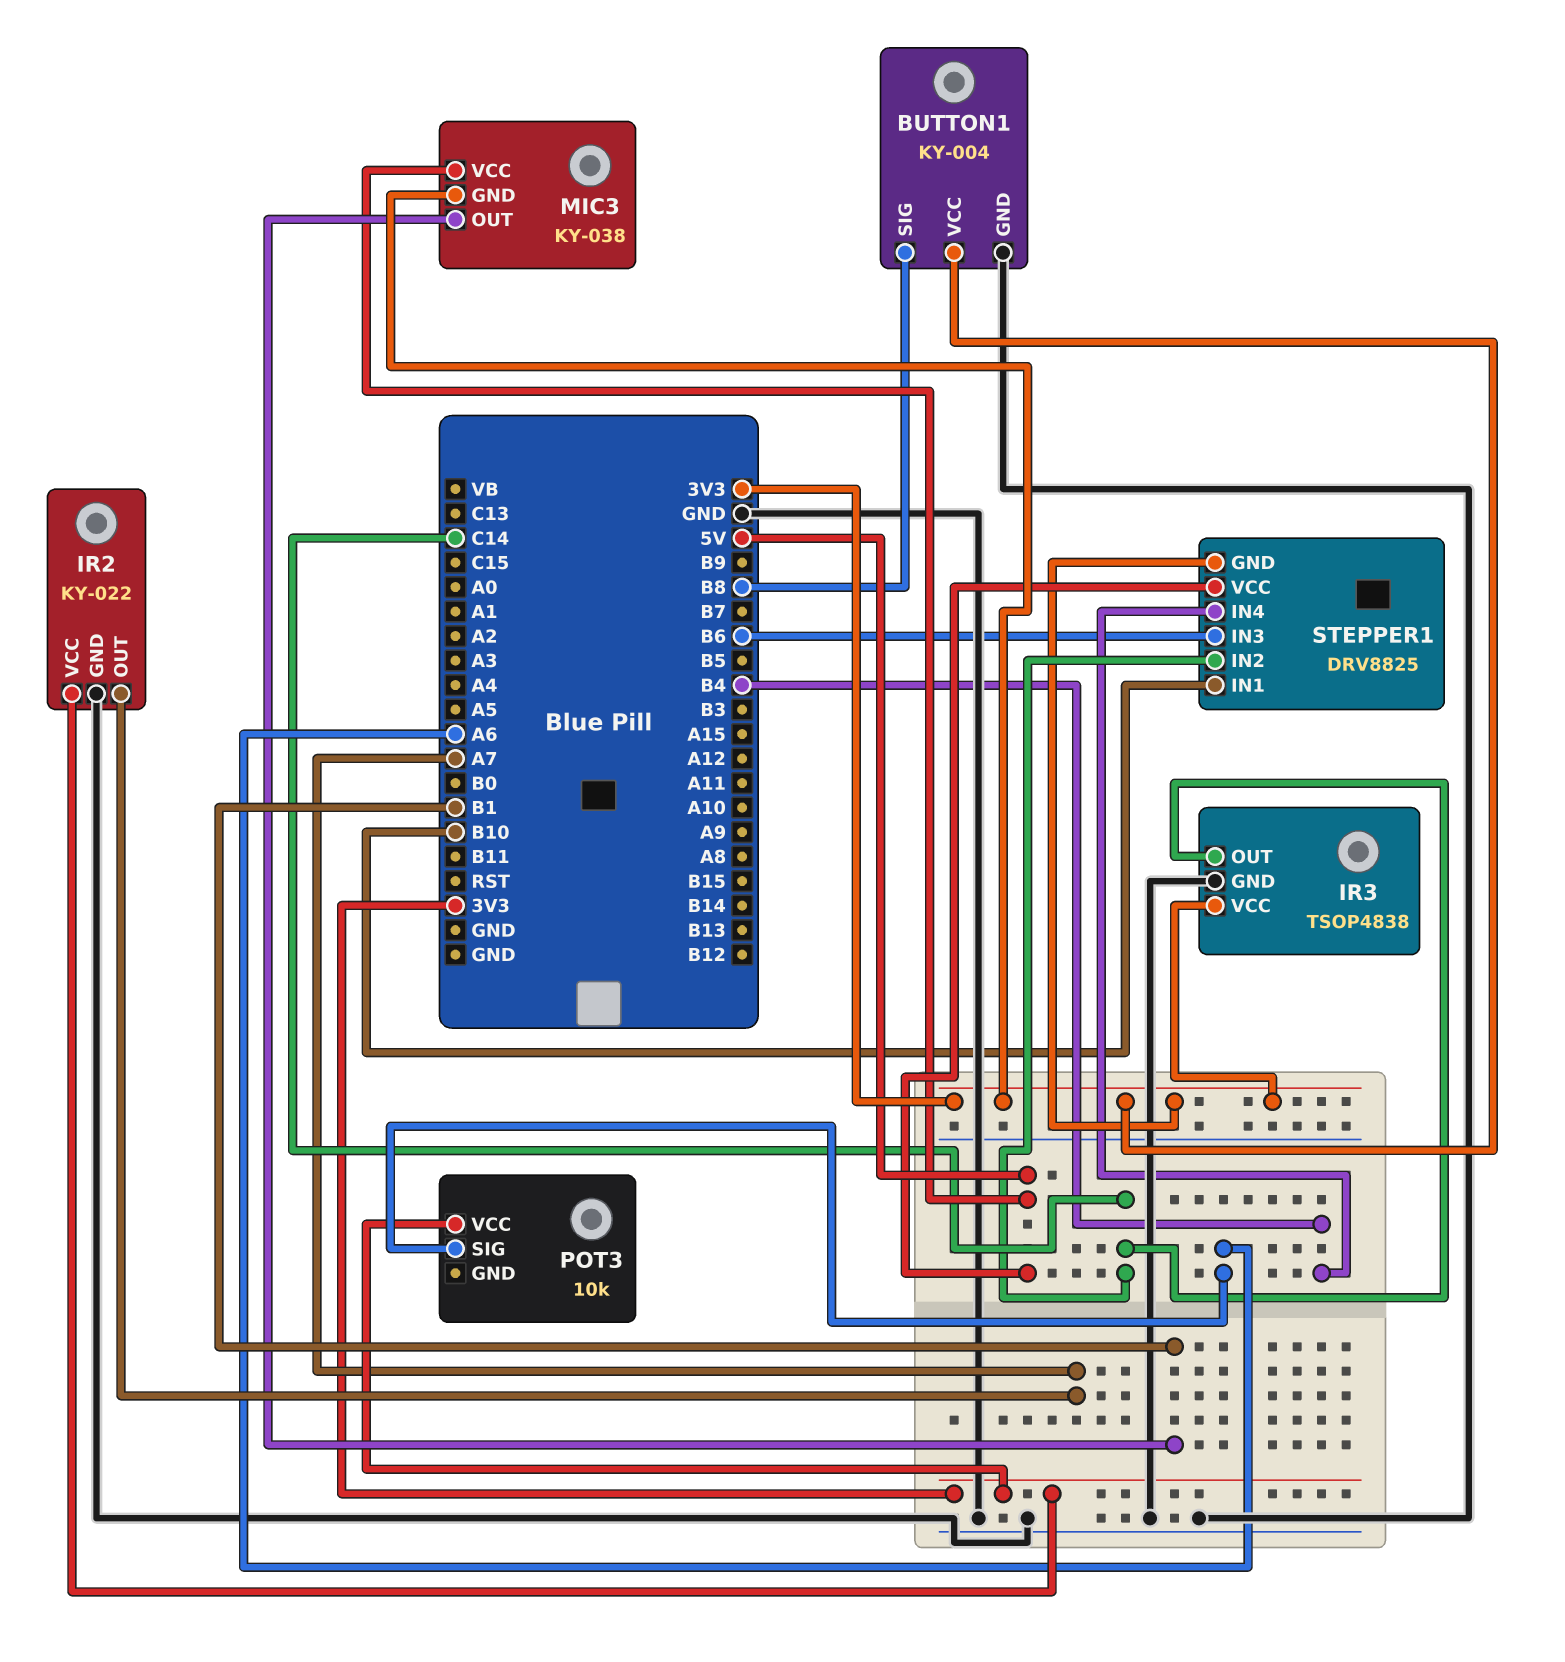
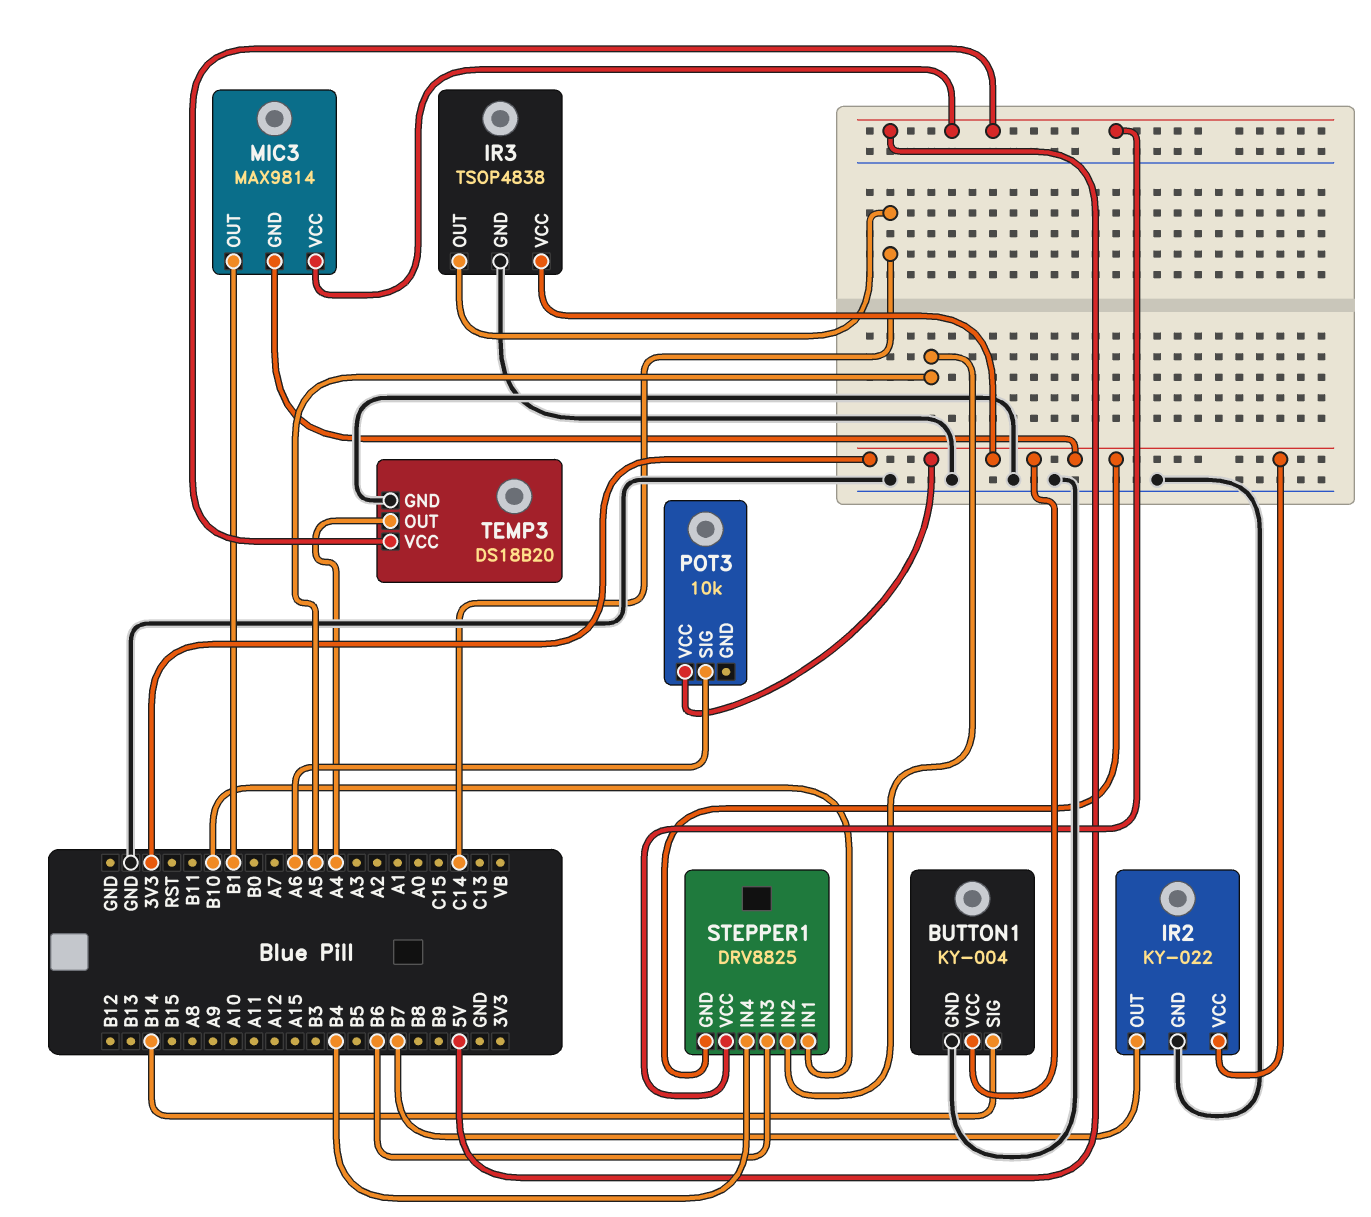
BUTTON1 pin SIG: B8 -> B14
IR2 pin OUT: A7 -> B7
MIC3: KY-038 -> MAX9814
STEPPER1 pin IN2: C14 -> A5
TEMP3: none -> DS18B20
TEMP3 pin GND: none -> GND
TEMP3 pin OUT: none -> A4
TEMP3 pin VCC: none -> 5V

